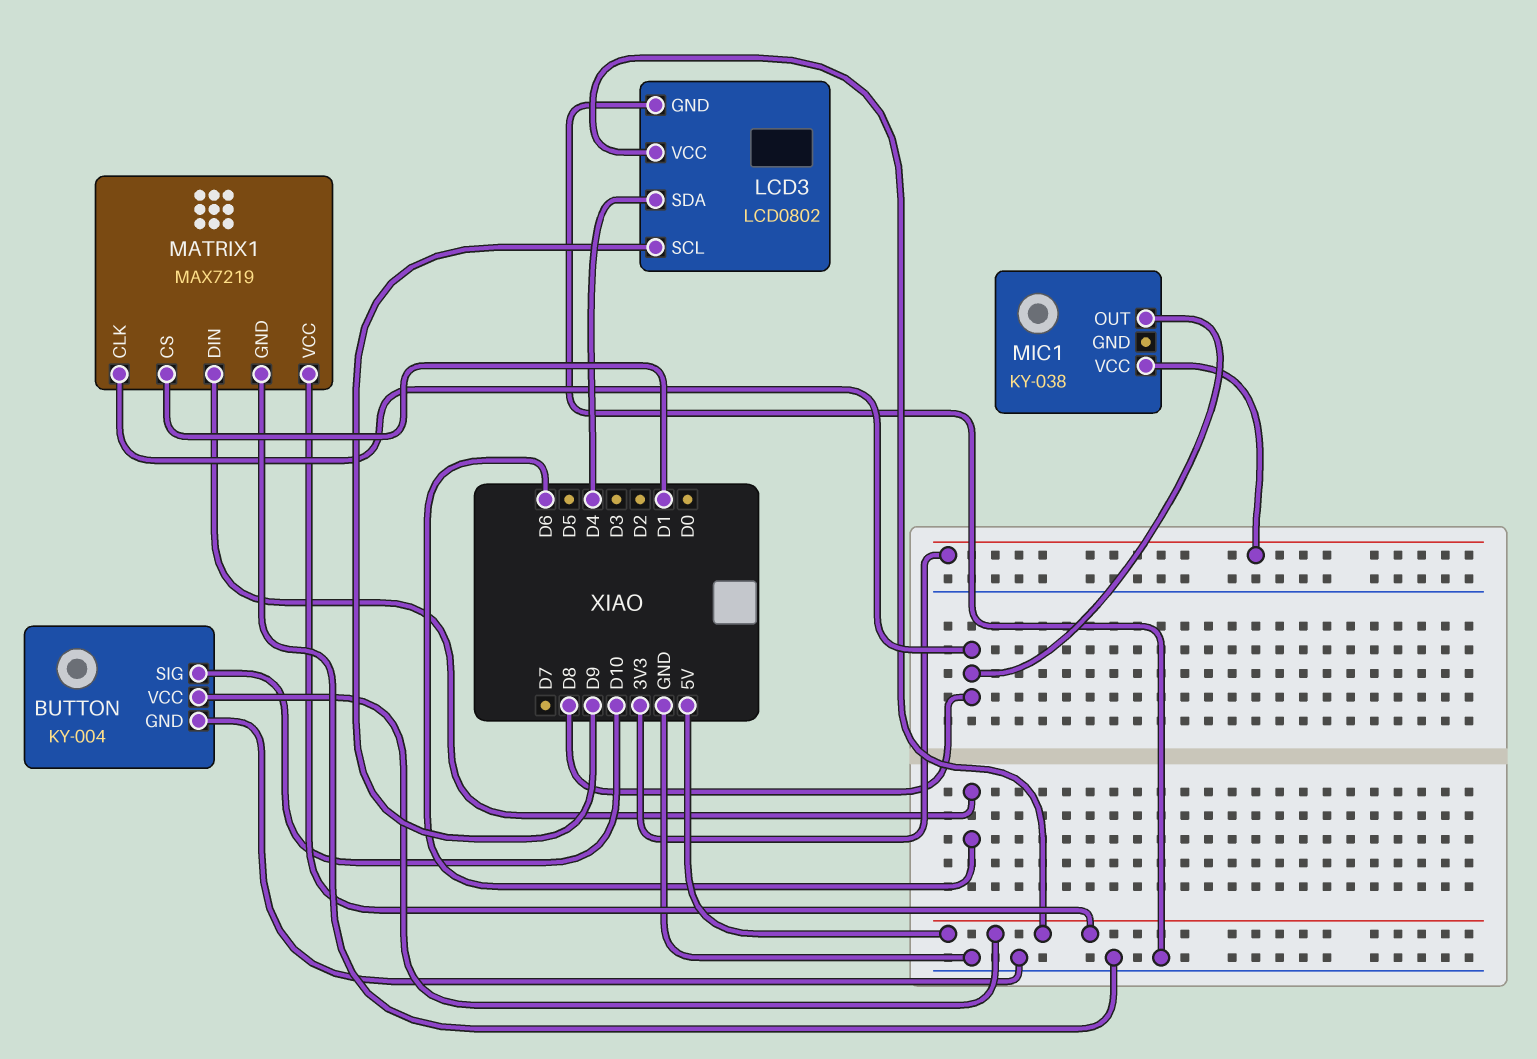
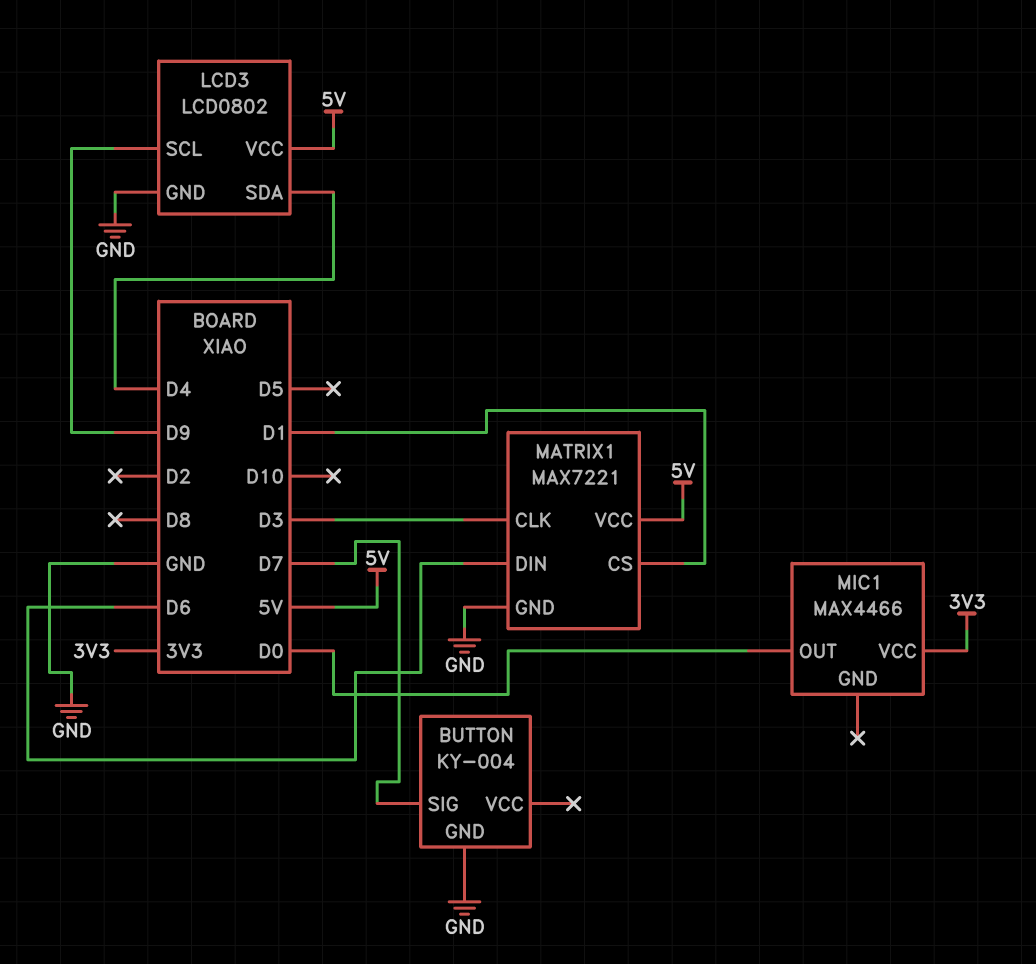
BUTTON pin SIG: D10 -> D7
BUTTON pin VCC: 5V -> none
MATRIX1: MAX7219 -> MAX7221
MATRIX1 pin CLK: D8 -> D3
MIC1: KY-038 -> MAX4466
MIC1 pin OUT: D8 -> D0

